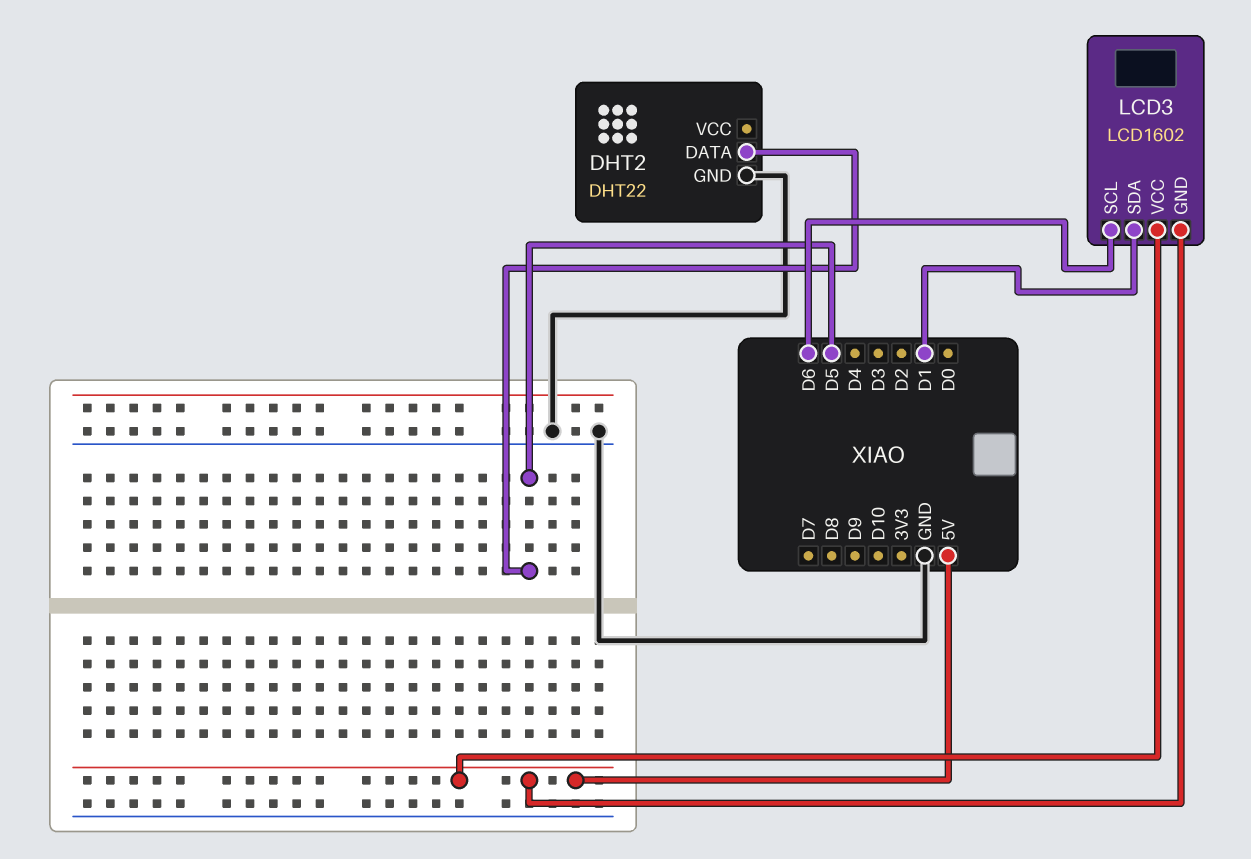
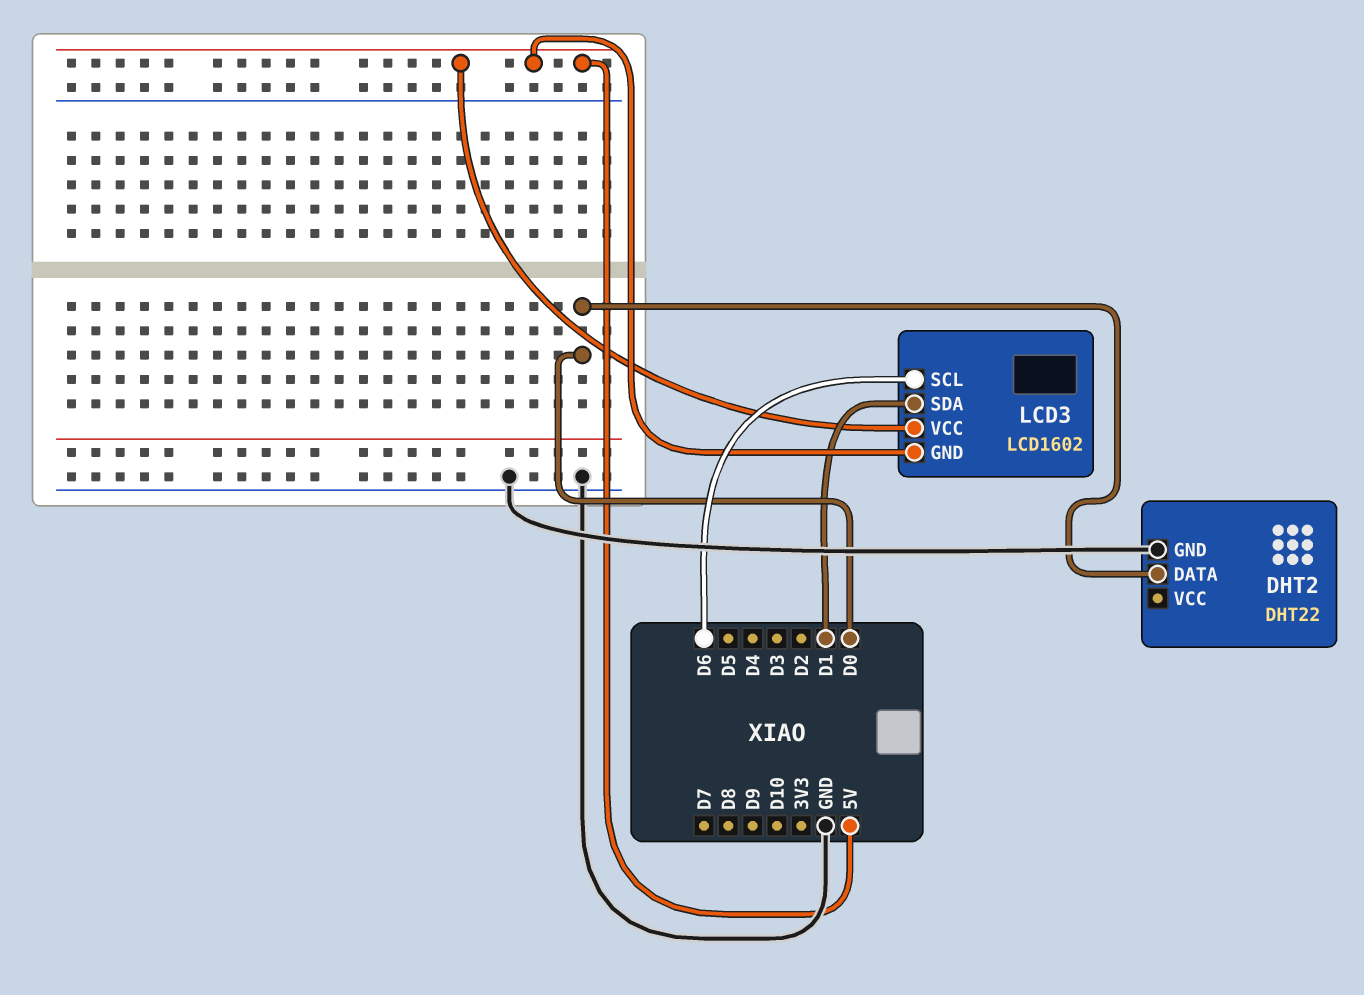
DHT2 pin DATA: D5 -> D0

